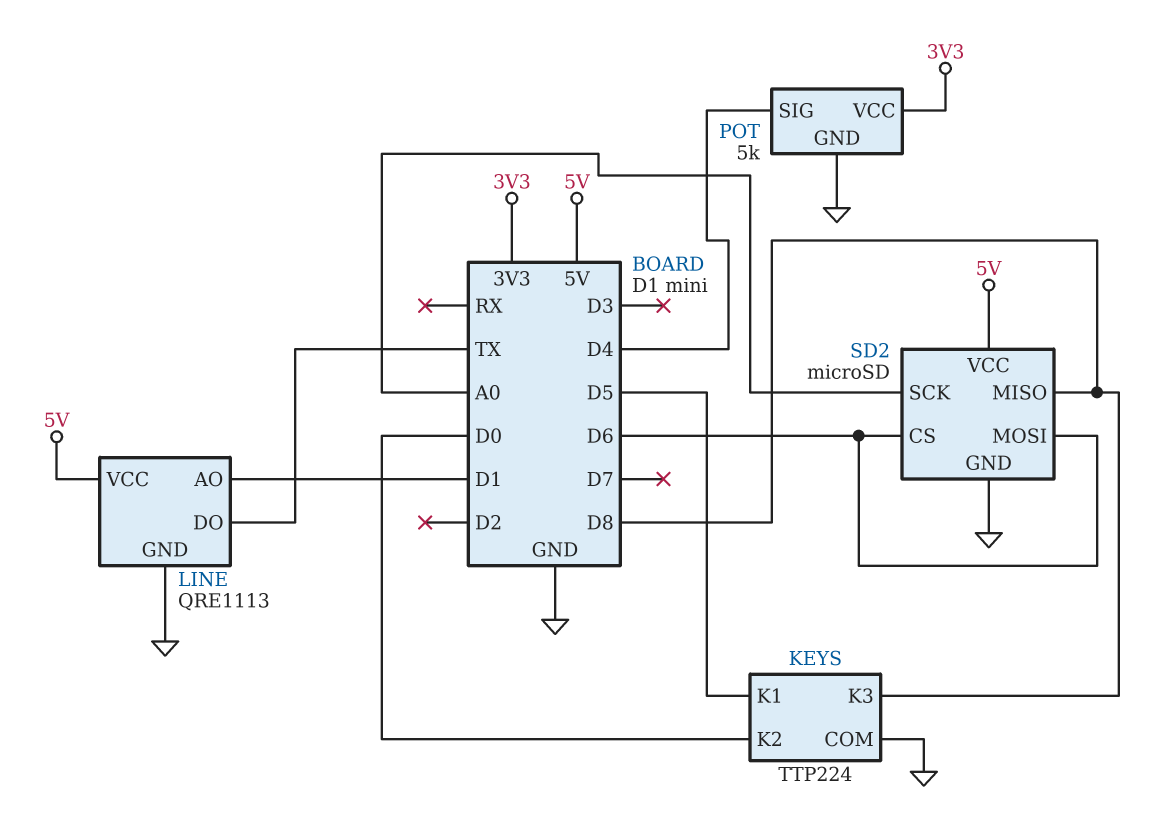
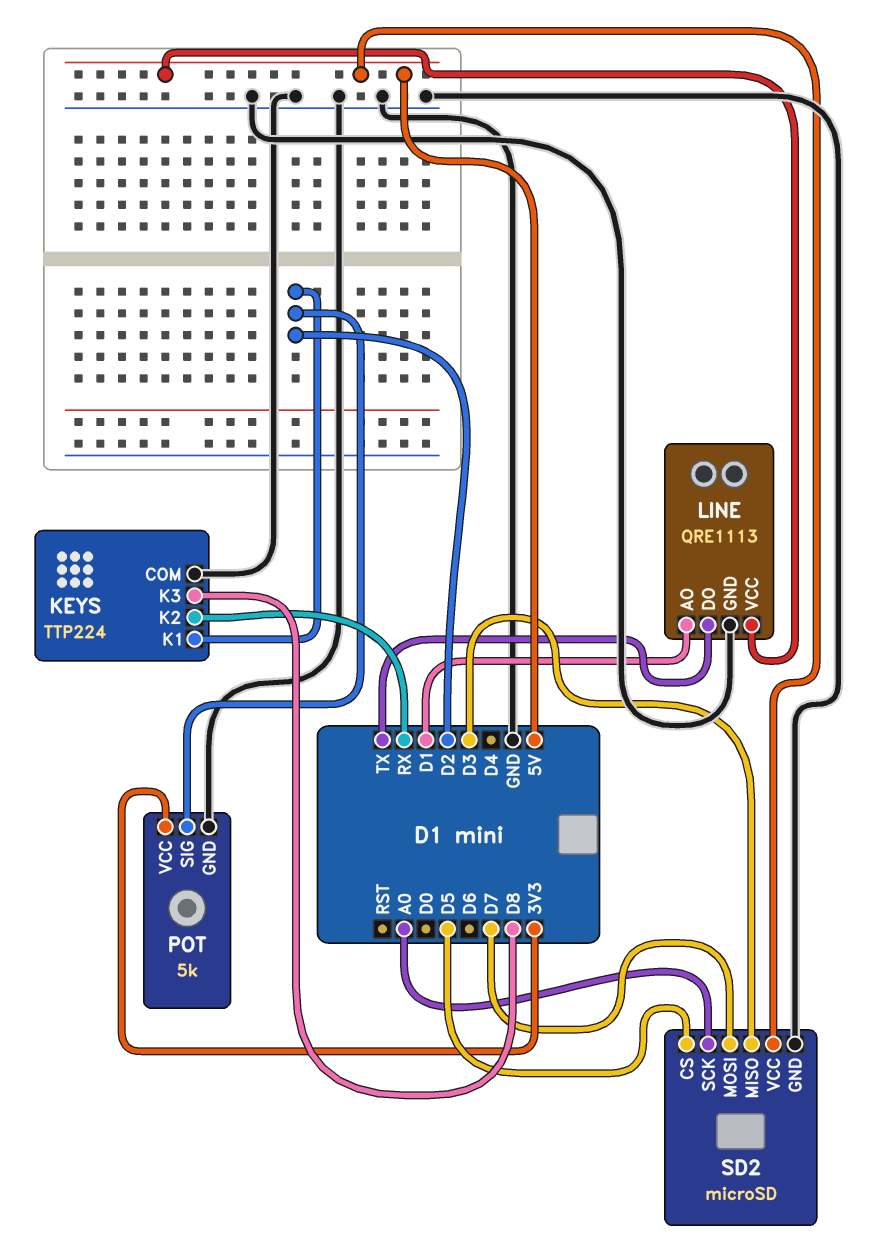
KEYS pin K1: D5 -> D2
KEYS pin K2: D0 -> RX
POT pin SIG: D4 -> D2
SD2 pin CS: D6 -> D5
SD2 pin MISO: D8 -> D3
SD2 pin MOSI: D6 -> D7

